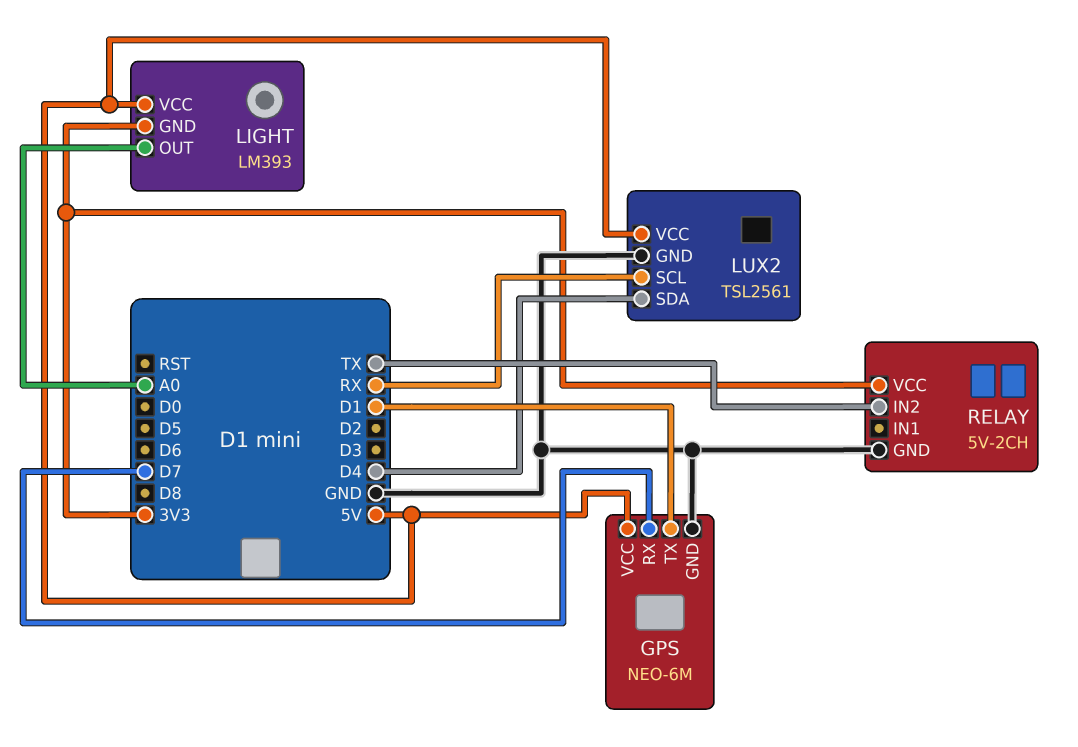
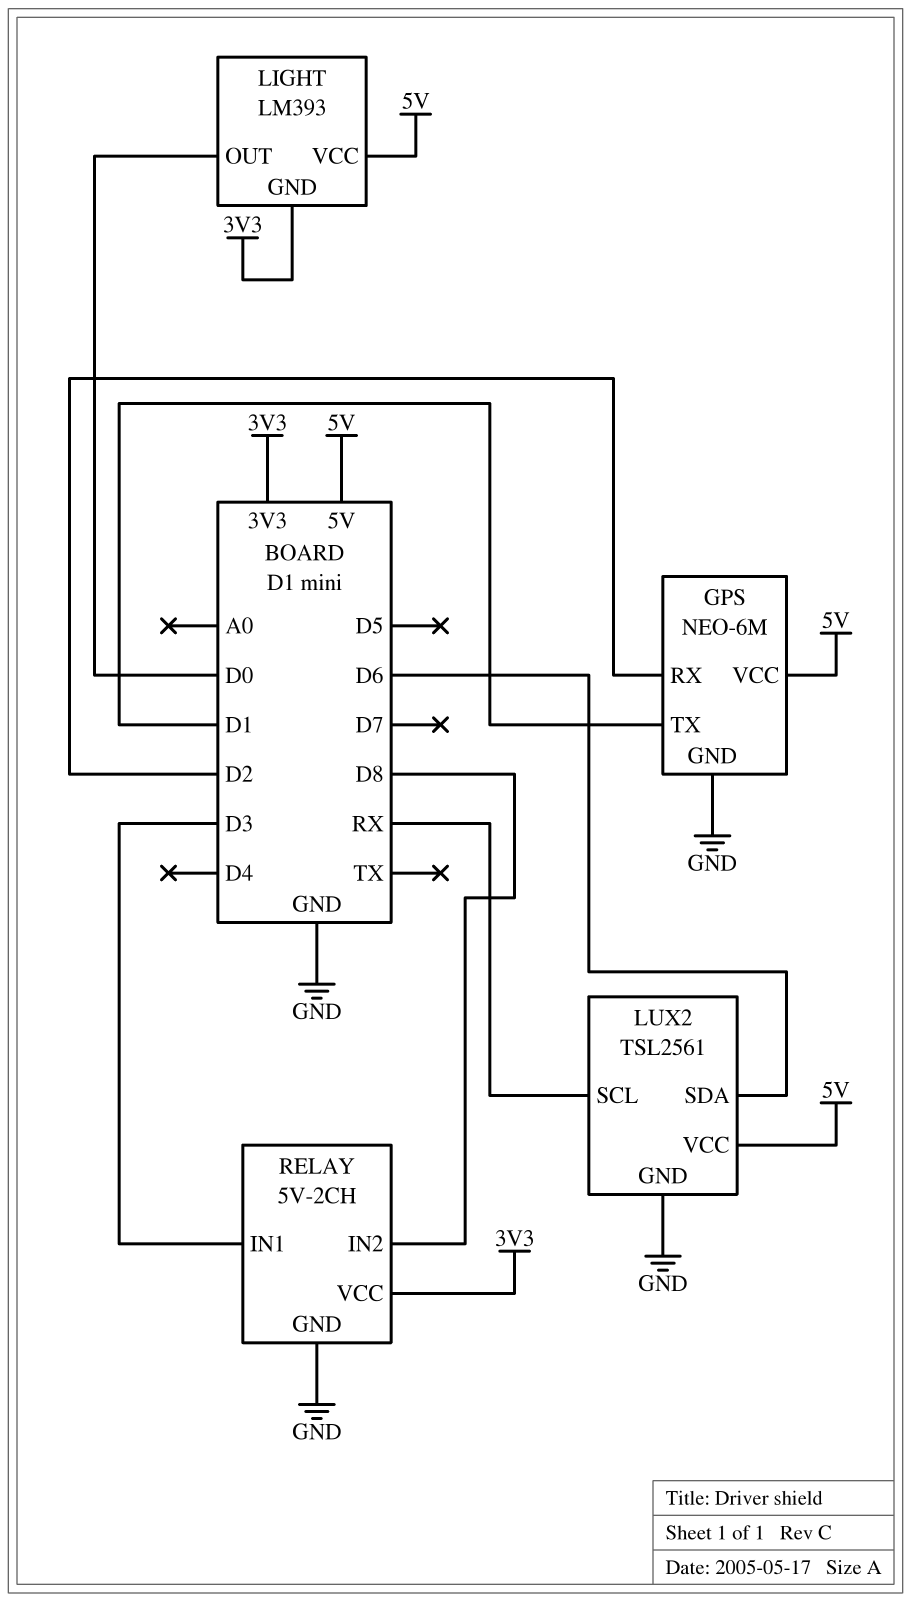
GPS pin RX: D7 -> D2
LIGHT pin OUT: A0 -> D0
LUX2 pin SDA: D4 -> D6
RELAY pin IN1: none -> D3
RELAY pin IN2: TX -> D8

